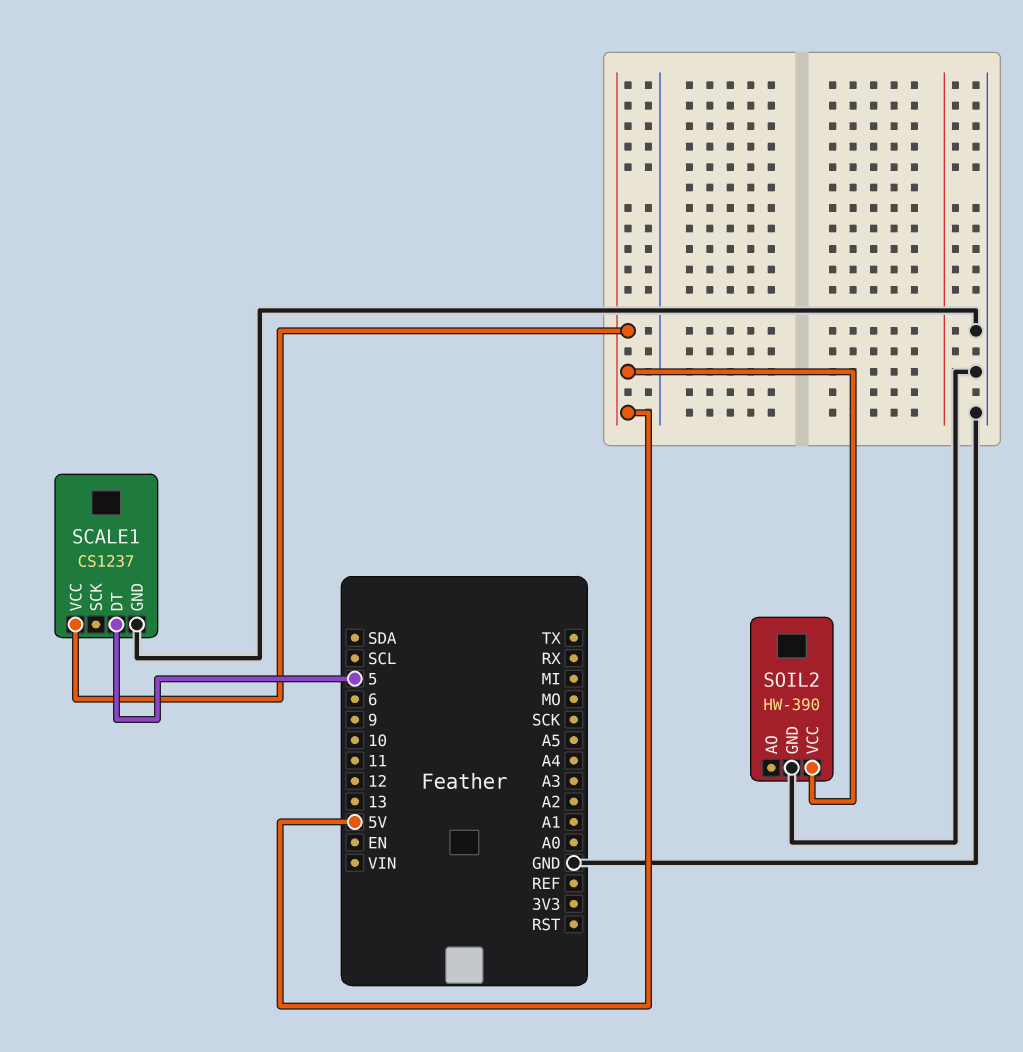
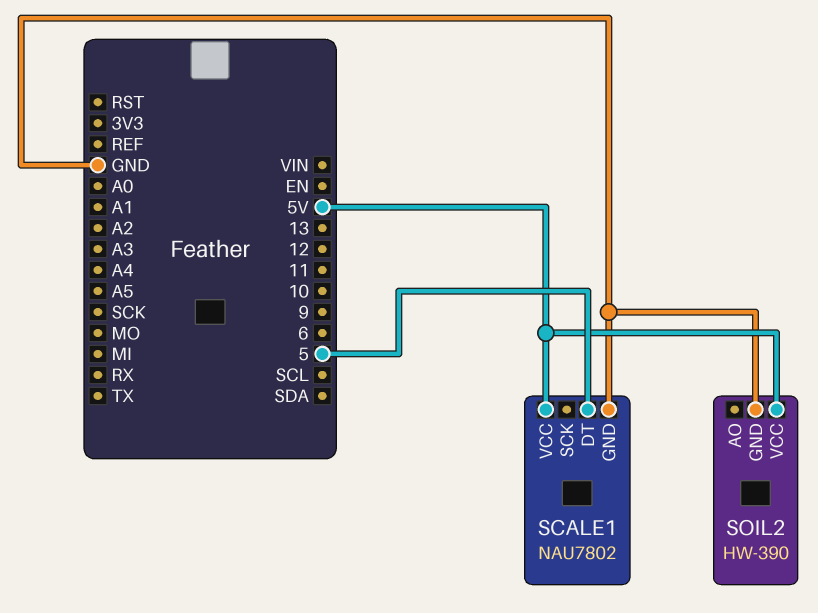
SCALE1: CS1237 -> NAU7802

